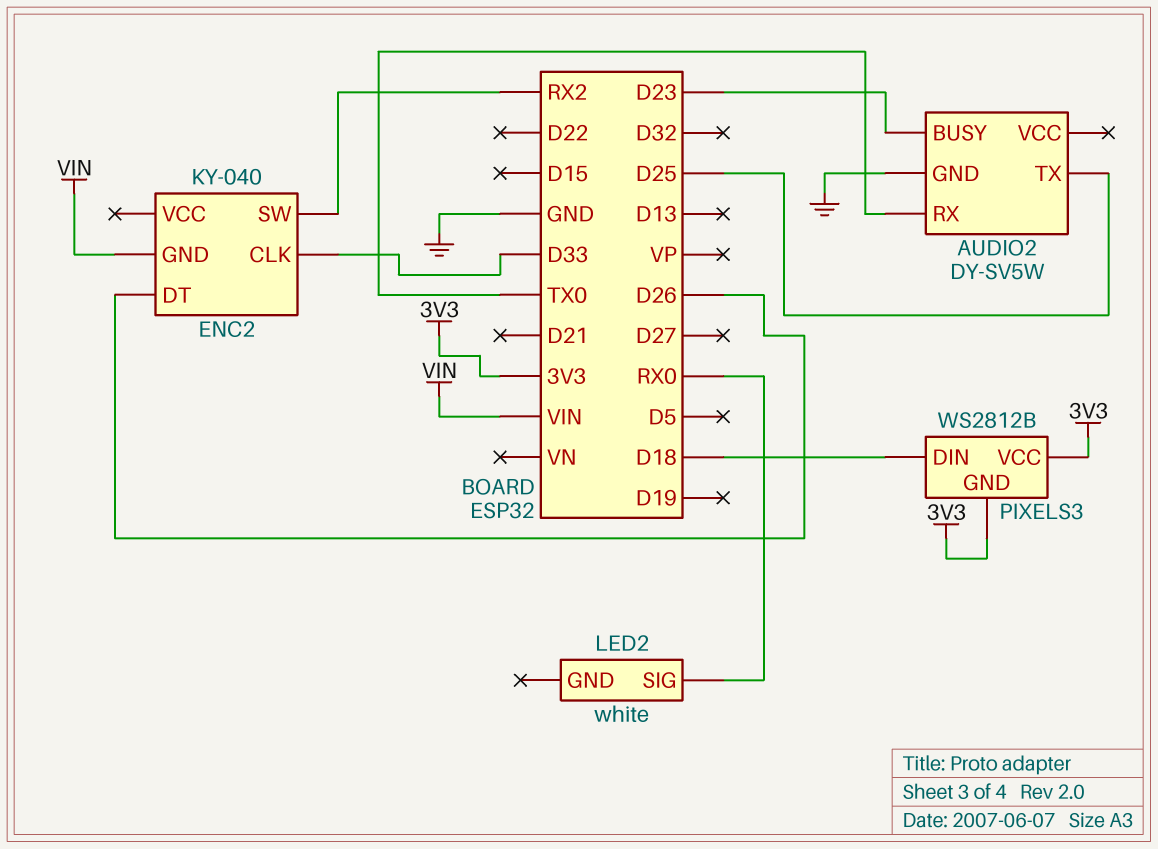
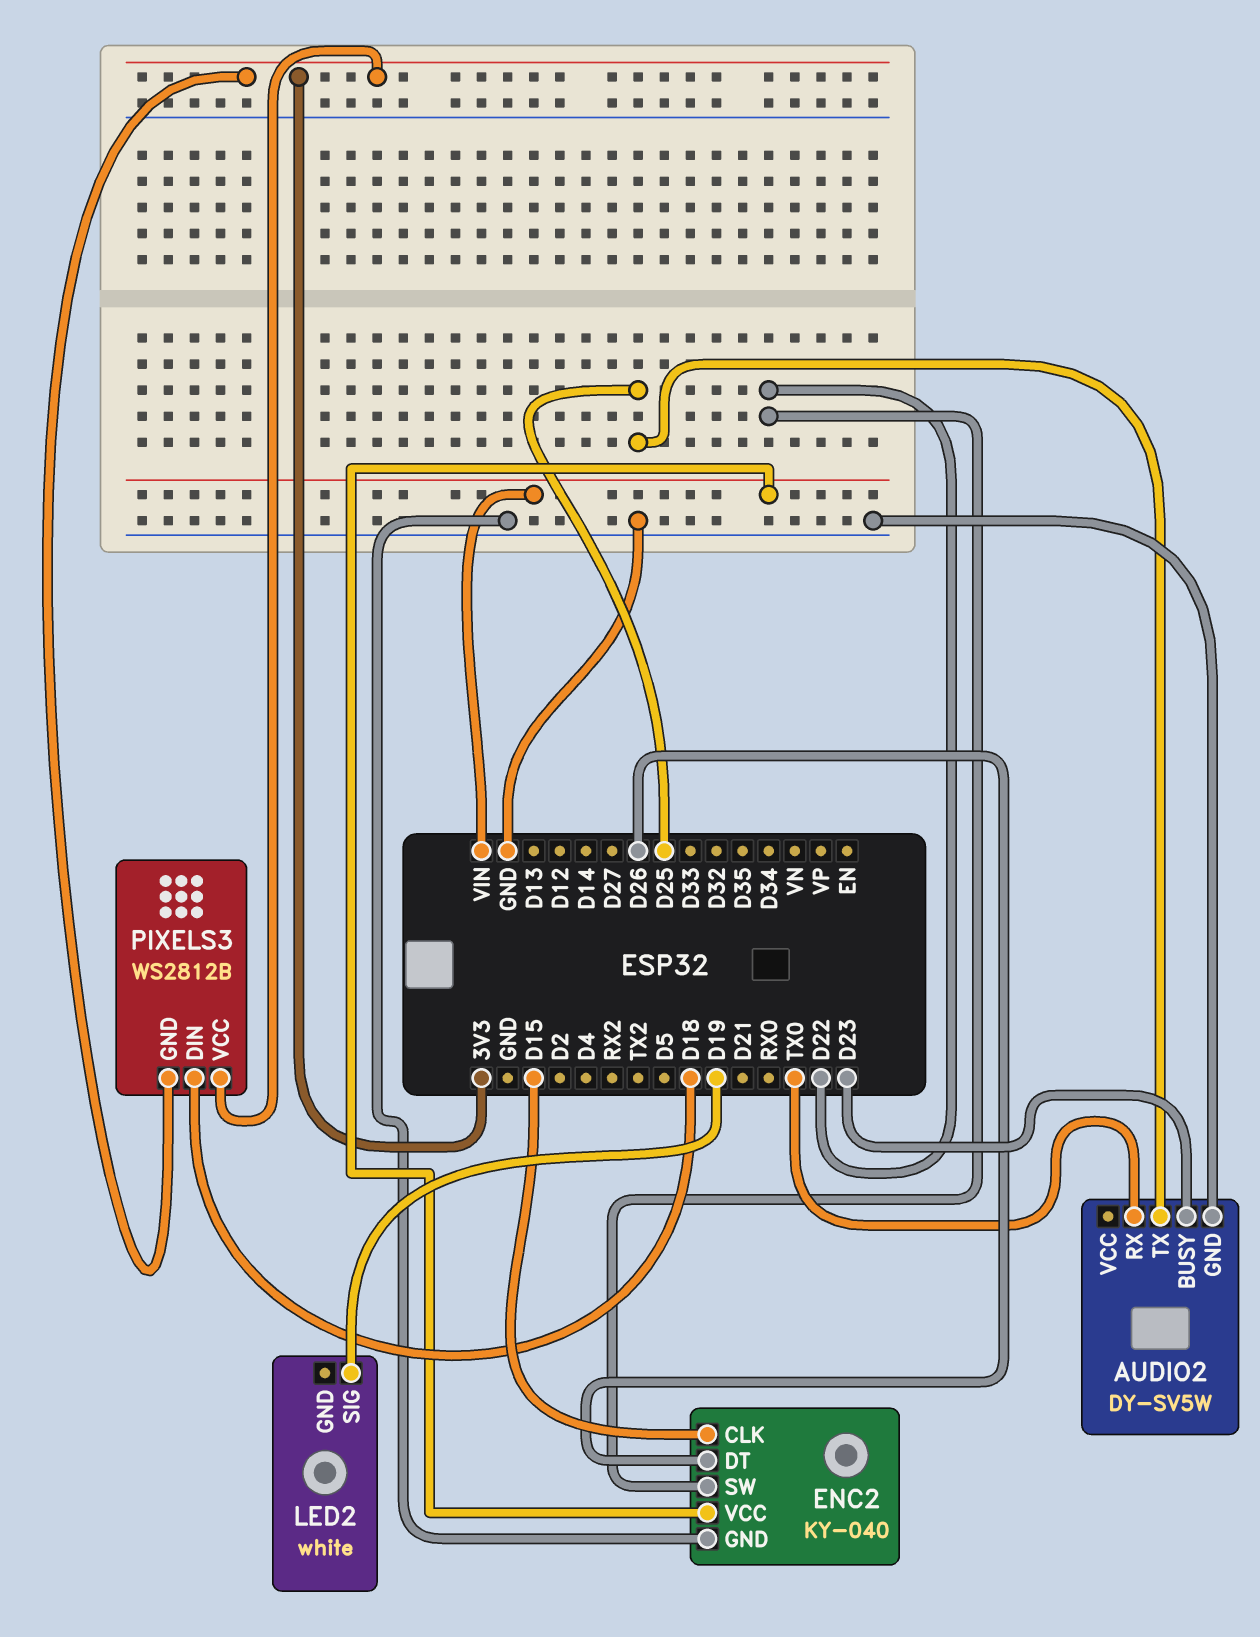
ENC2 pin CLK: D33 -> D15
ENC2 pin GND: VIN -> GND
ENC2 pin SW: RX2 -> D22
ENC2 pin VCC: none -> VIN
LED2 pin SIG: RX0 -> D19

